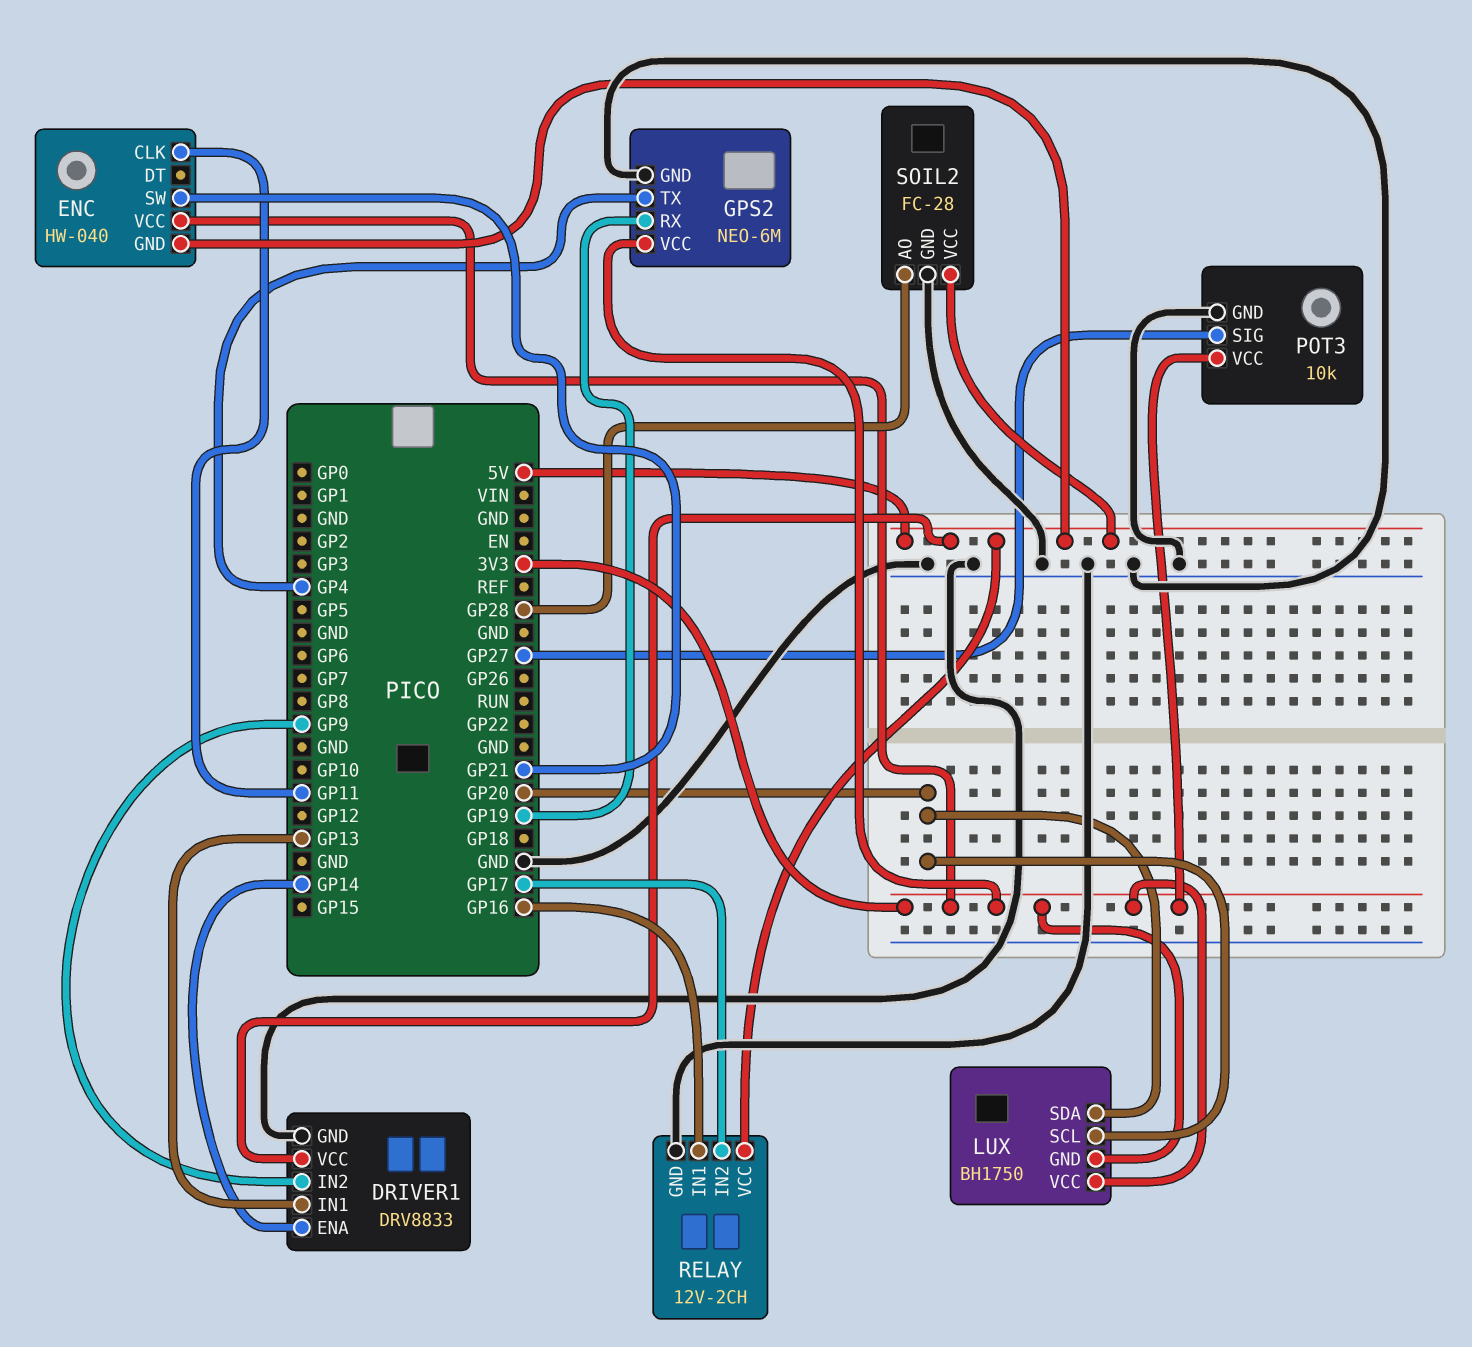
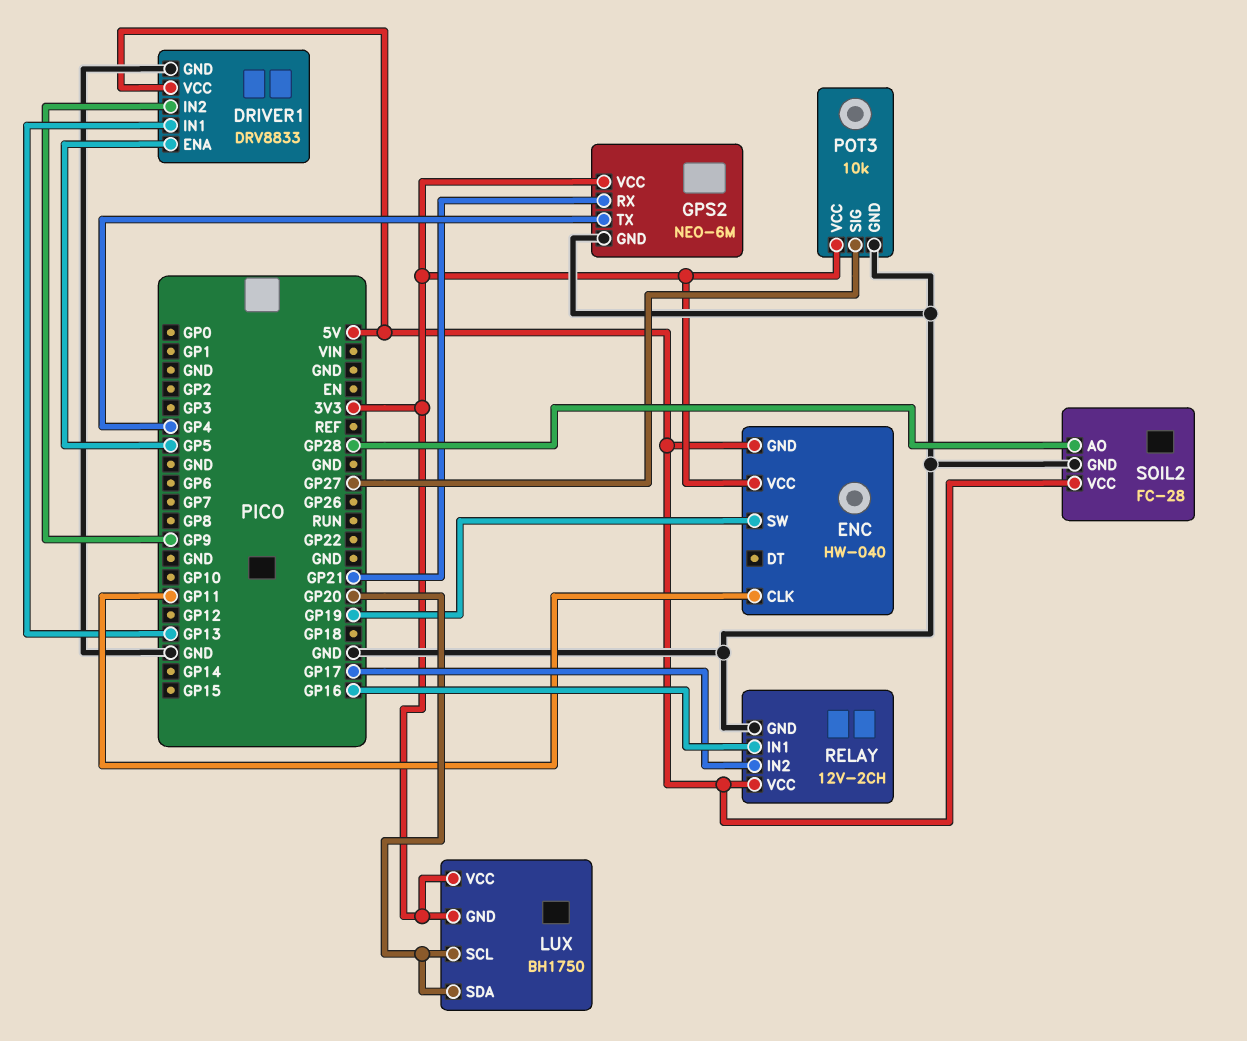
DRIVER1 pin ENA: GP14 -> GP5
ENC pin SW: GP21 -> GP19
GPS2 pin RX: GP19 -> GP21

